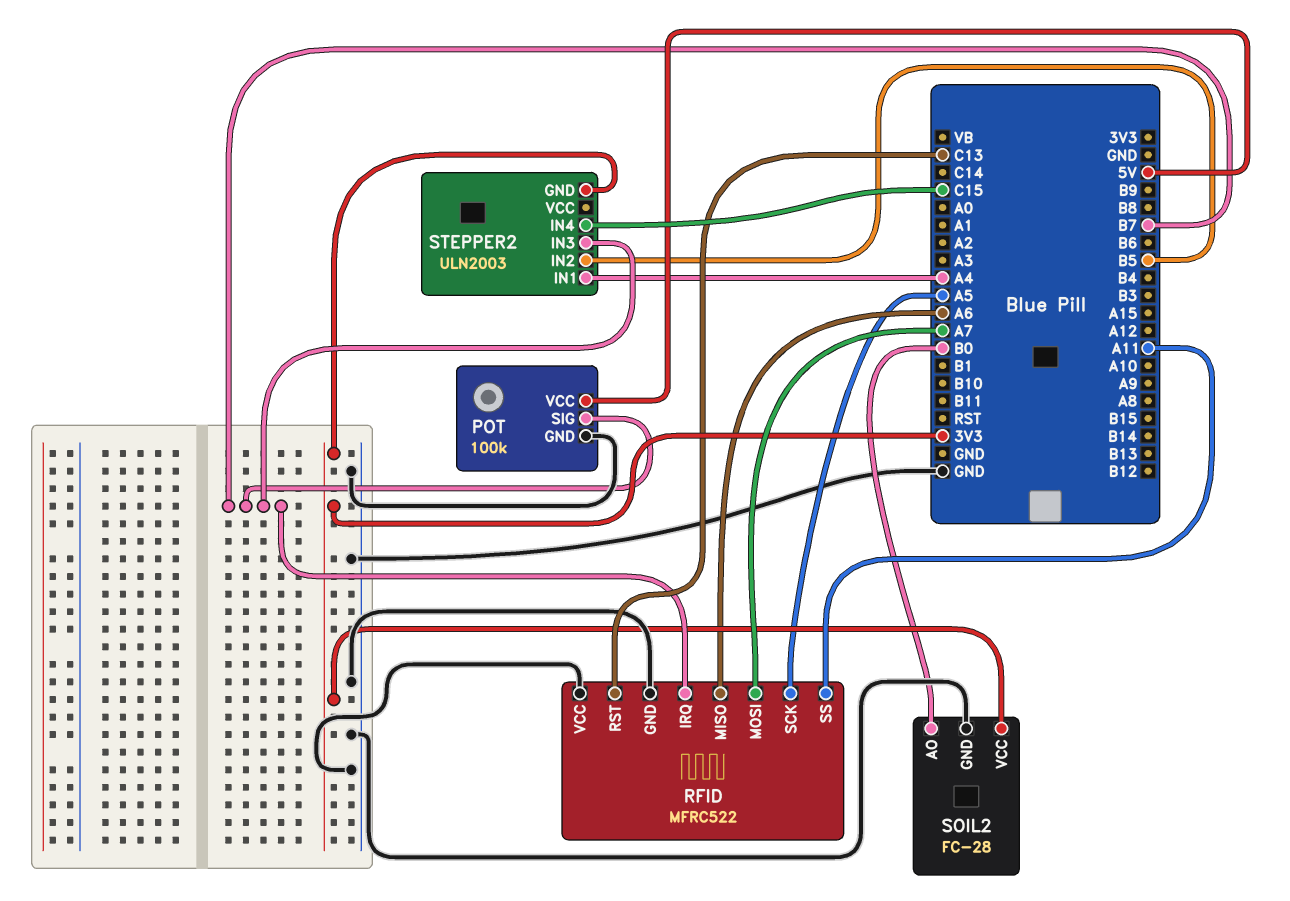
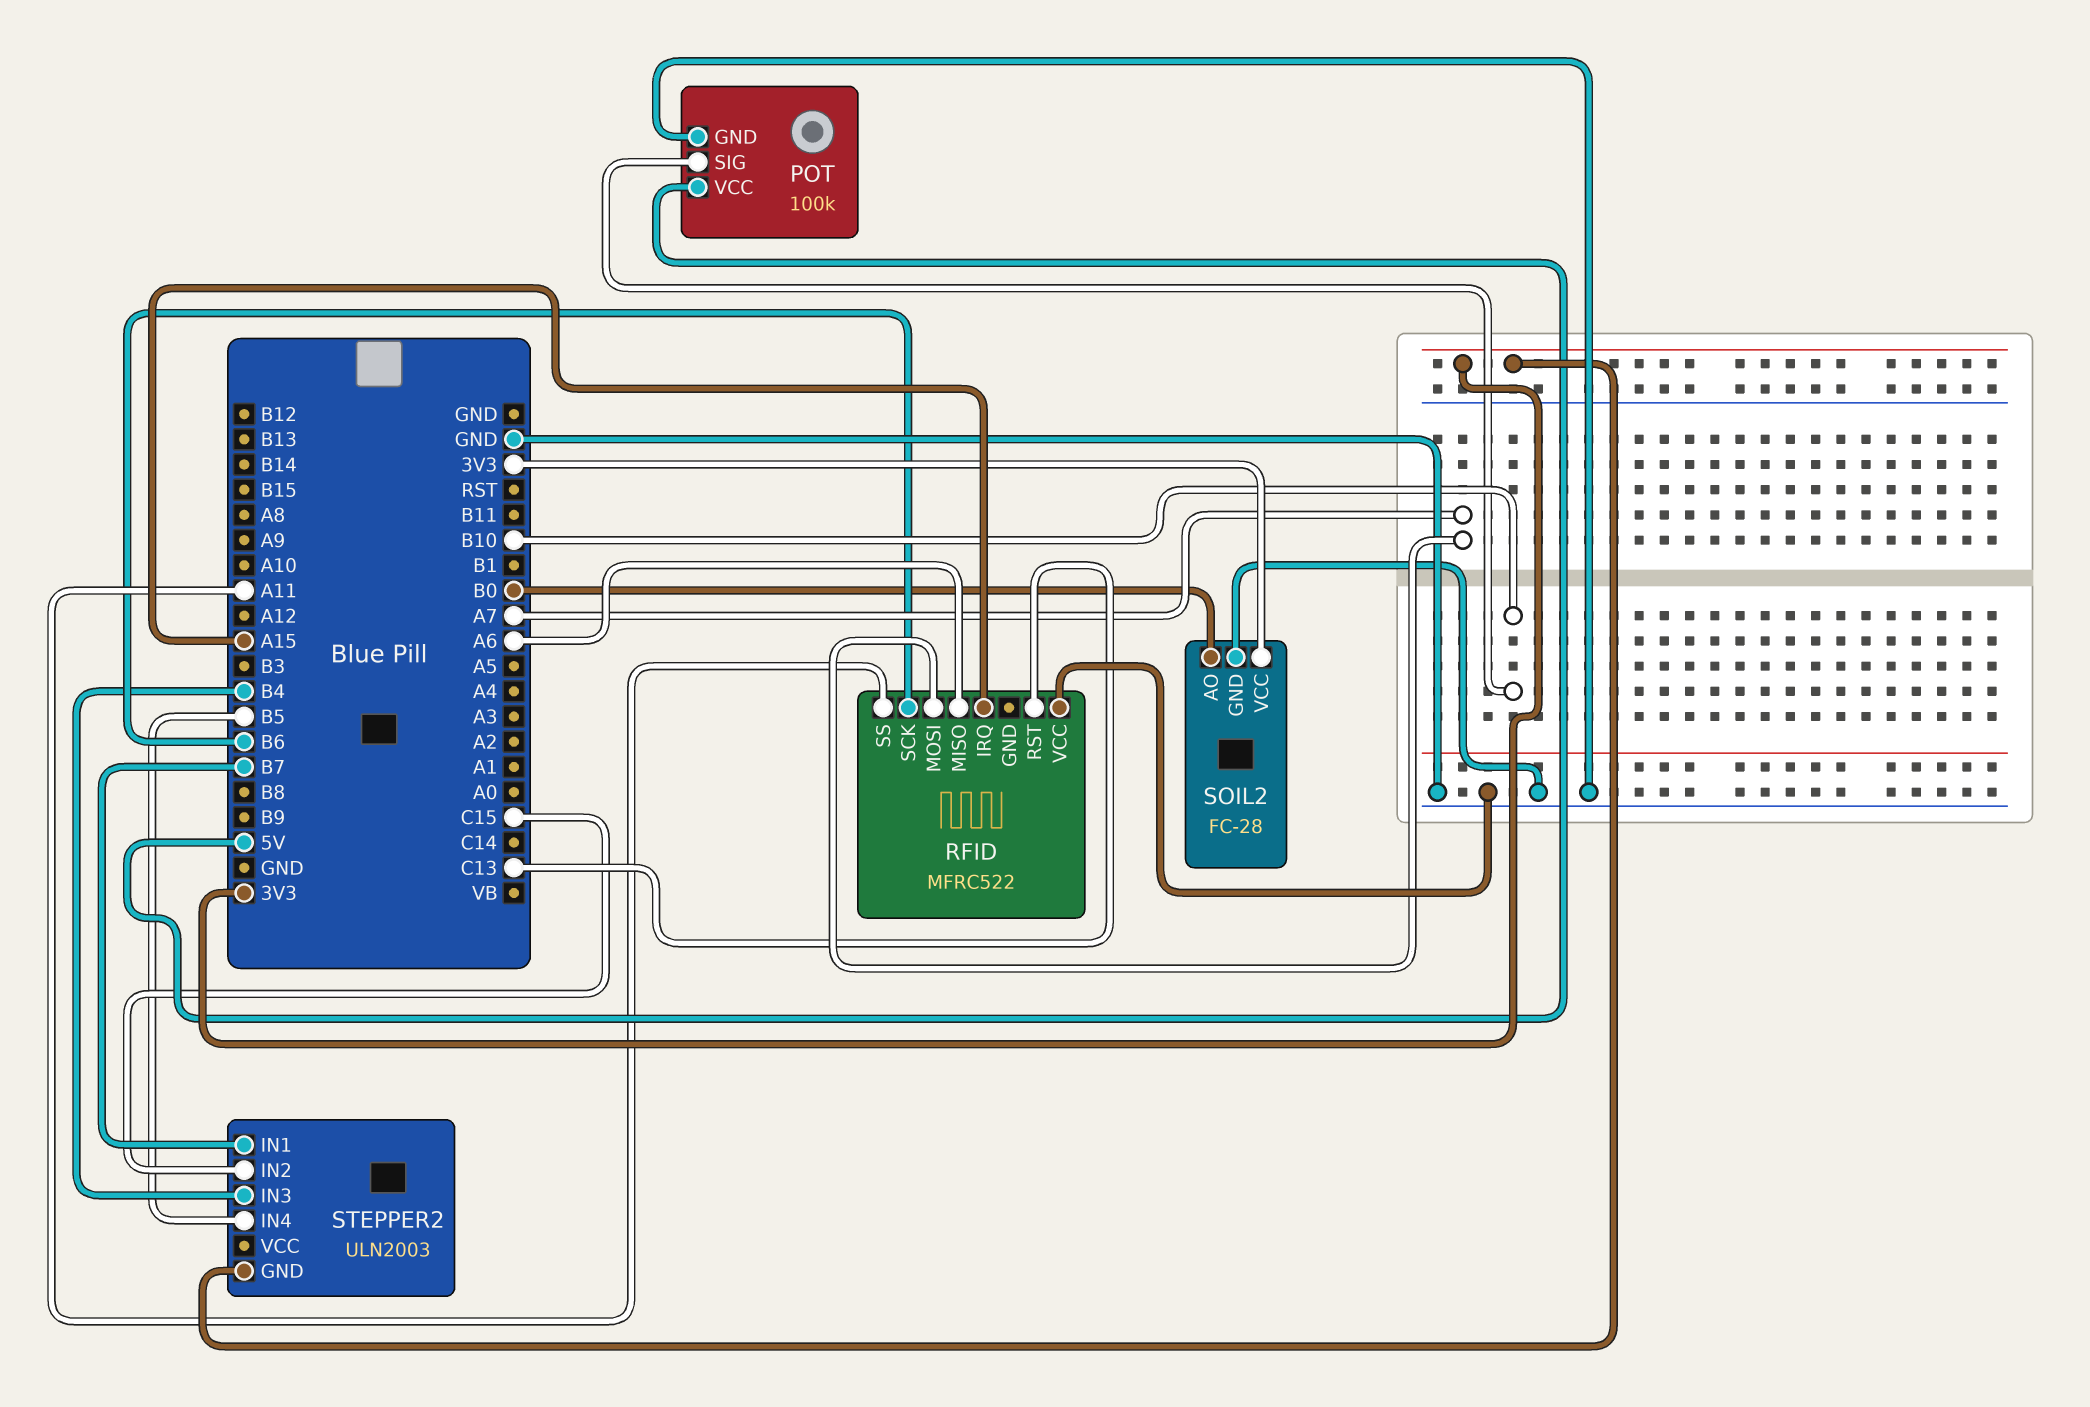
POT pin SIG: B7 -> B10
RFID pin GND: GND -> none
RFID pin IRQ: B7 -> A15
RFID pin SCK: A5 -> B6
STEPPER2 pin IN1: A4 -> B7
STEPPER2 pin IN2: B5 -> C15
STEPPER2 pin IN3: B7 -> B4
STEPPER2 pin IN4: C15 -> B5

